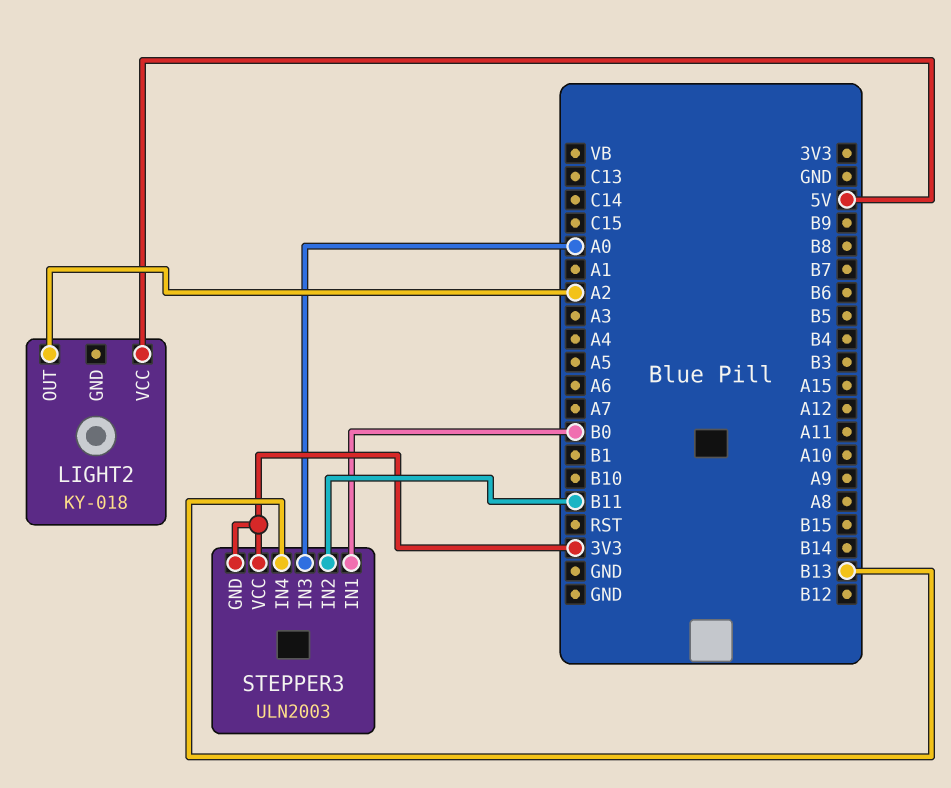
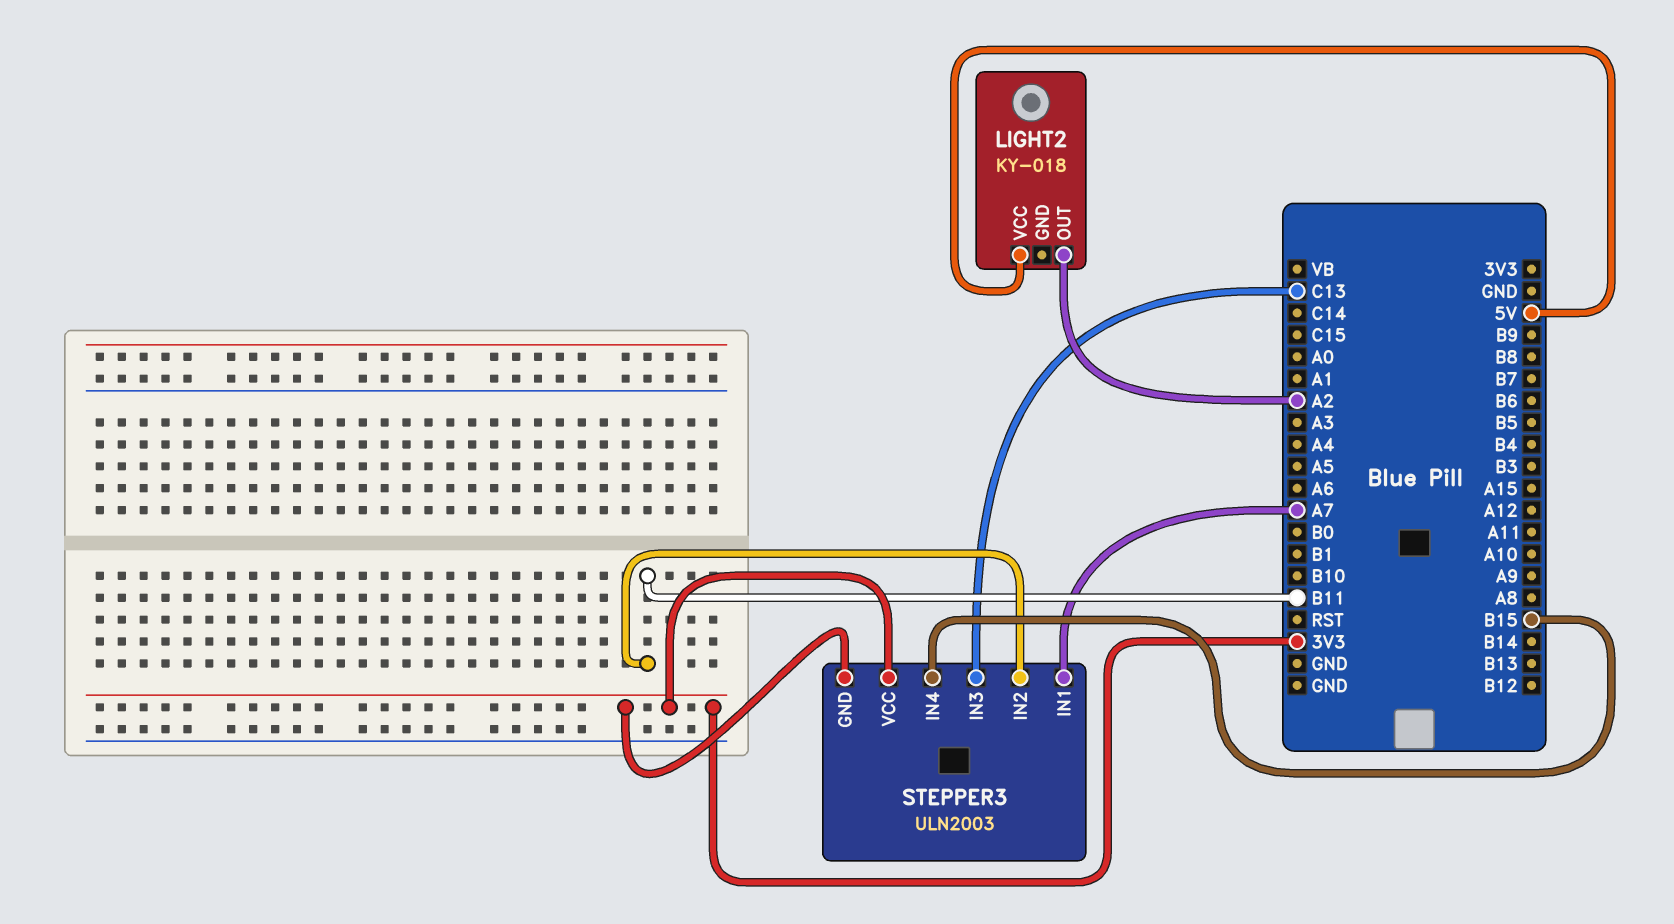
STEPPER3 pin IN1: B0 -> A7
STEPPER3 pin IN3: A0 -> C13
STEPPER3 pin IN4: B13 -> B15

